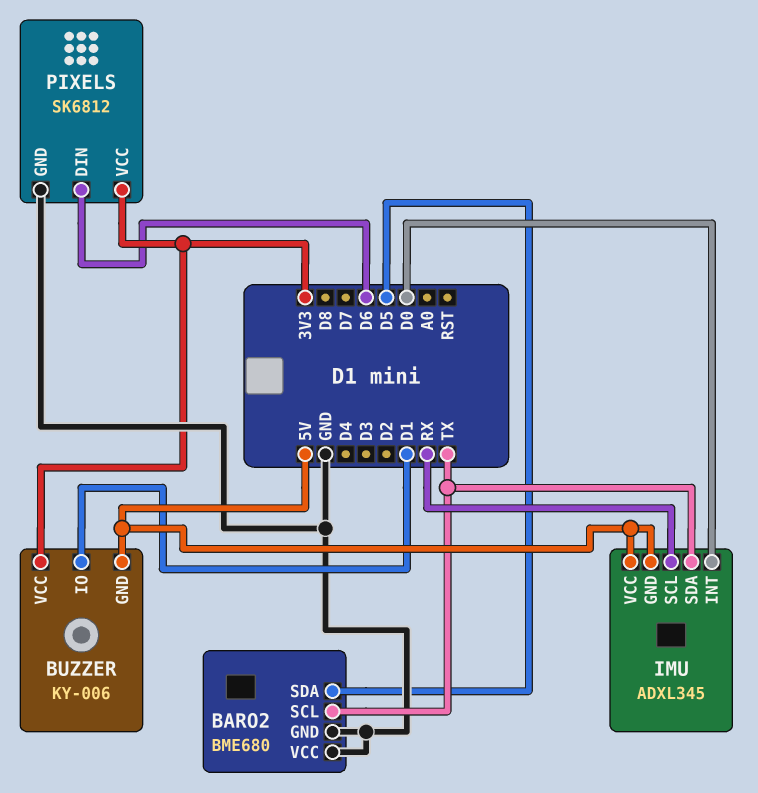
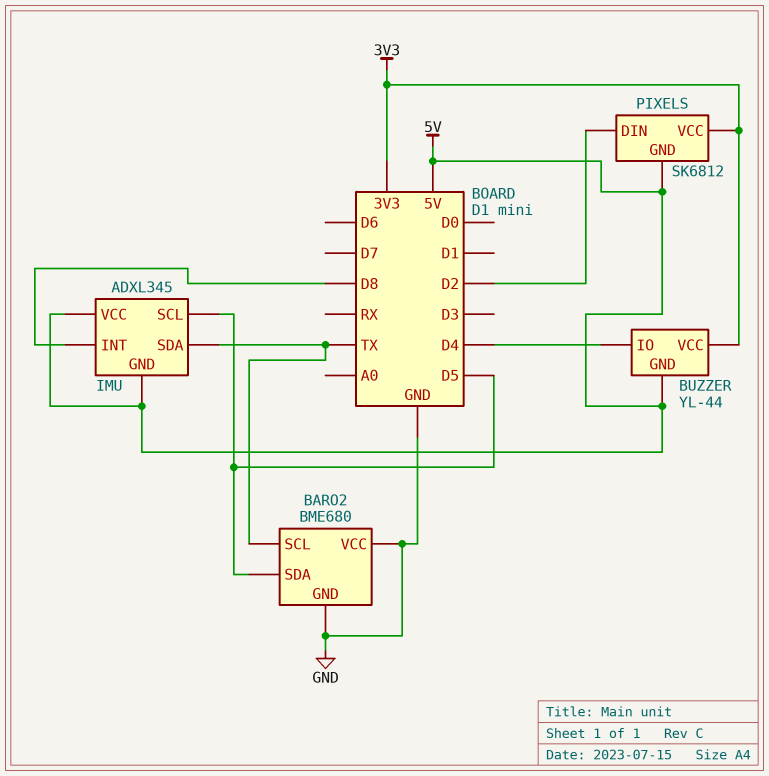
BUZZER: KY-006 -> YL-44
BUZZER pin IO: D1 -> D4
IMU pin INT: D0 -> D8
IMU pin SCL: RX -> D5
PIXELS pin DIN: D6 -> D2
PIXELS pin GND: GND -> 5V

